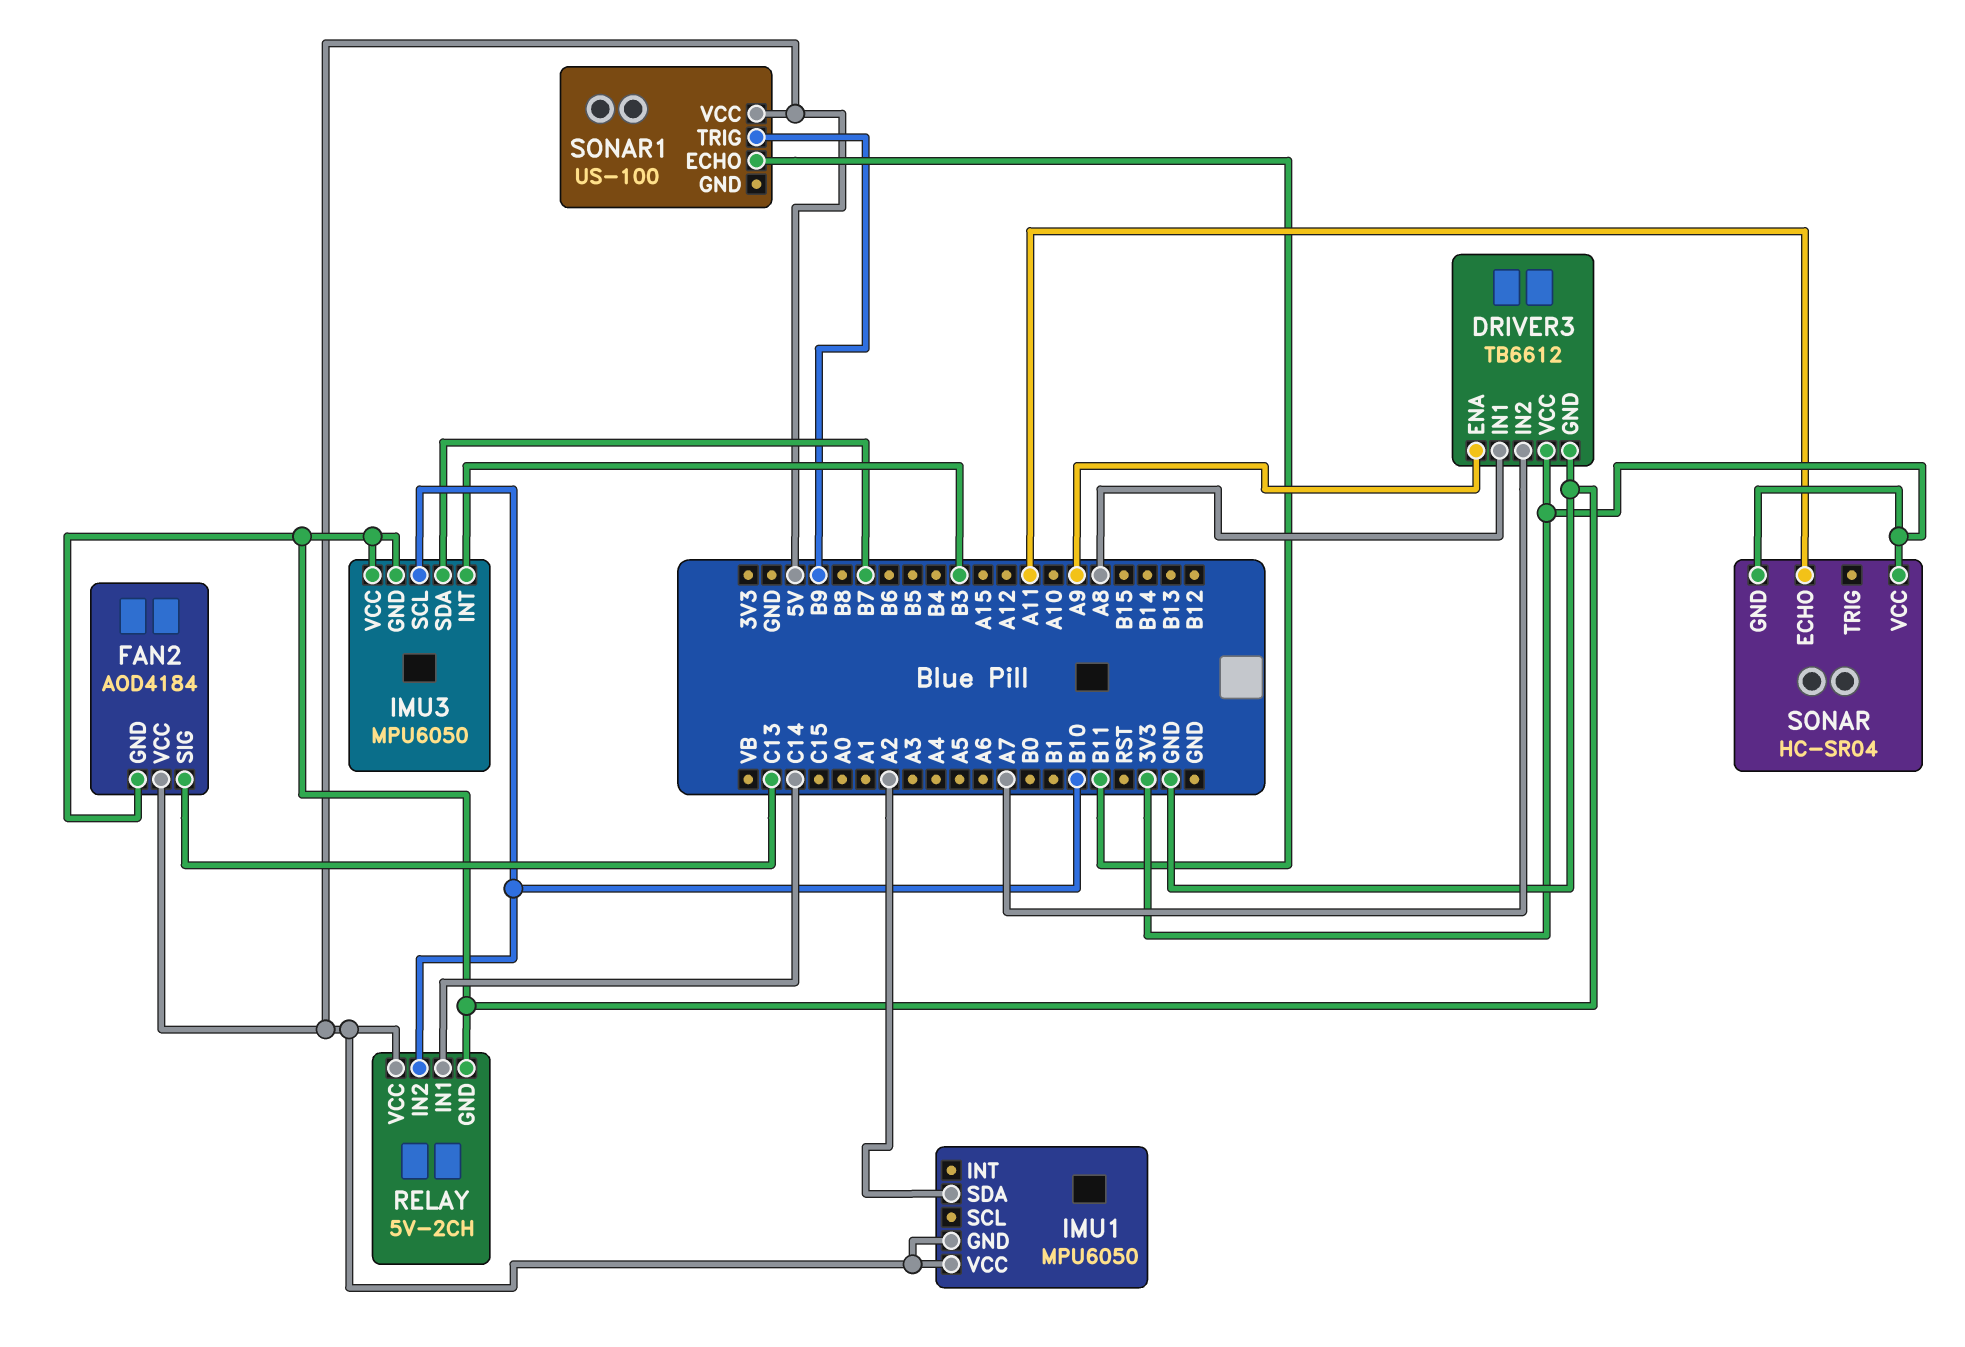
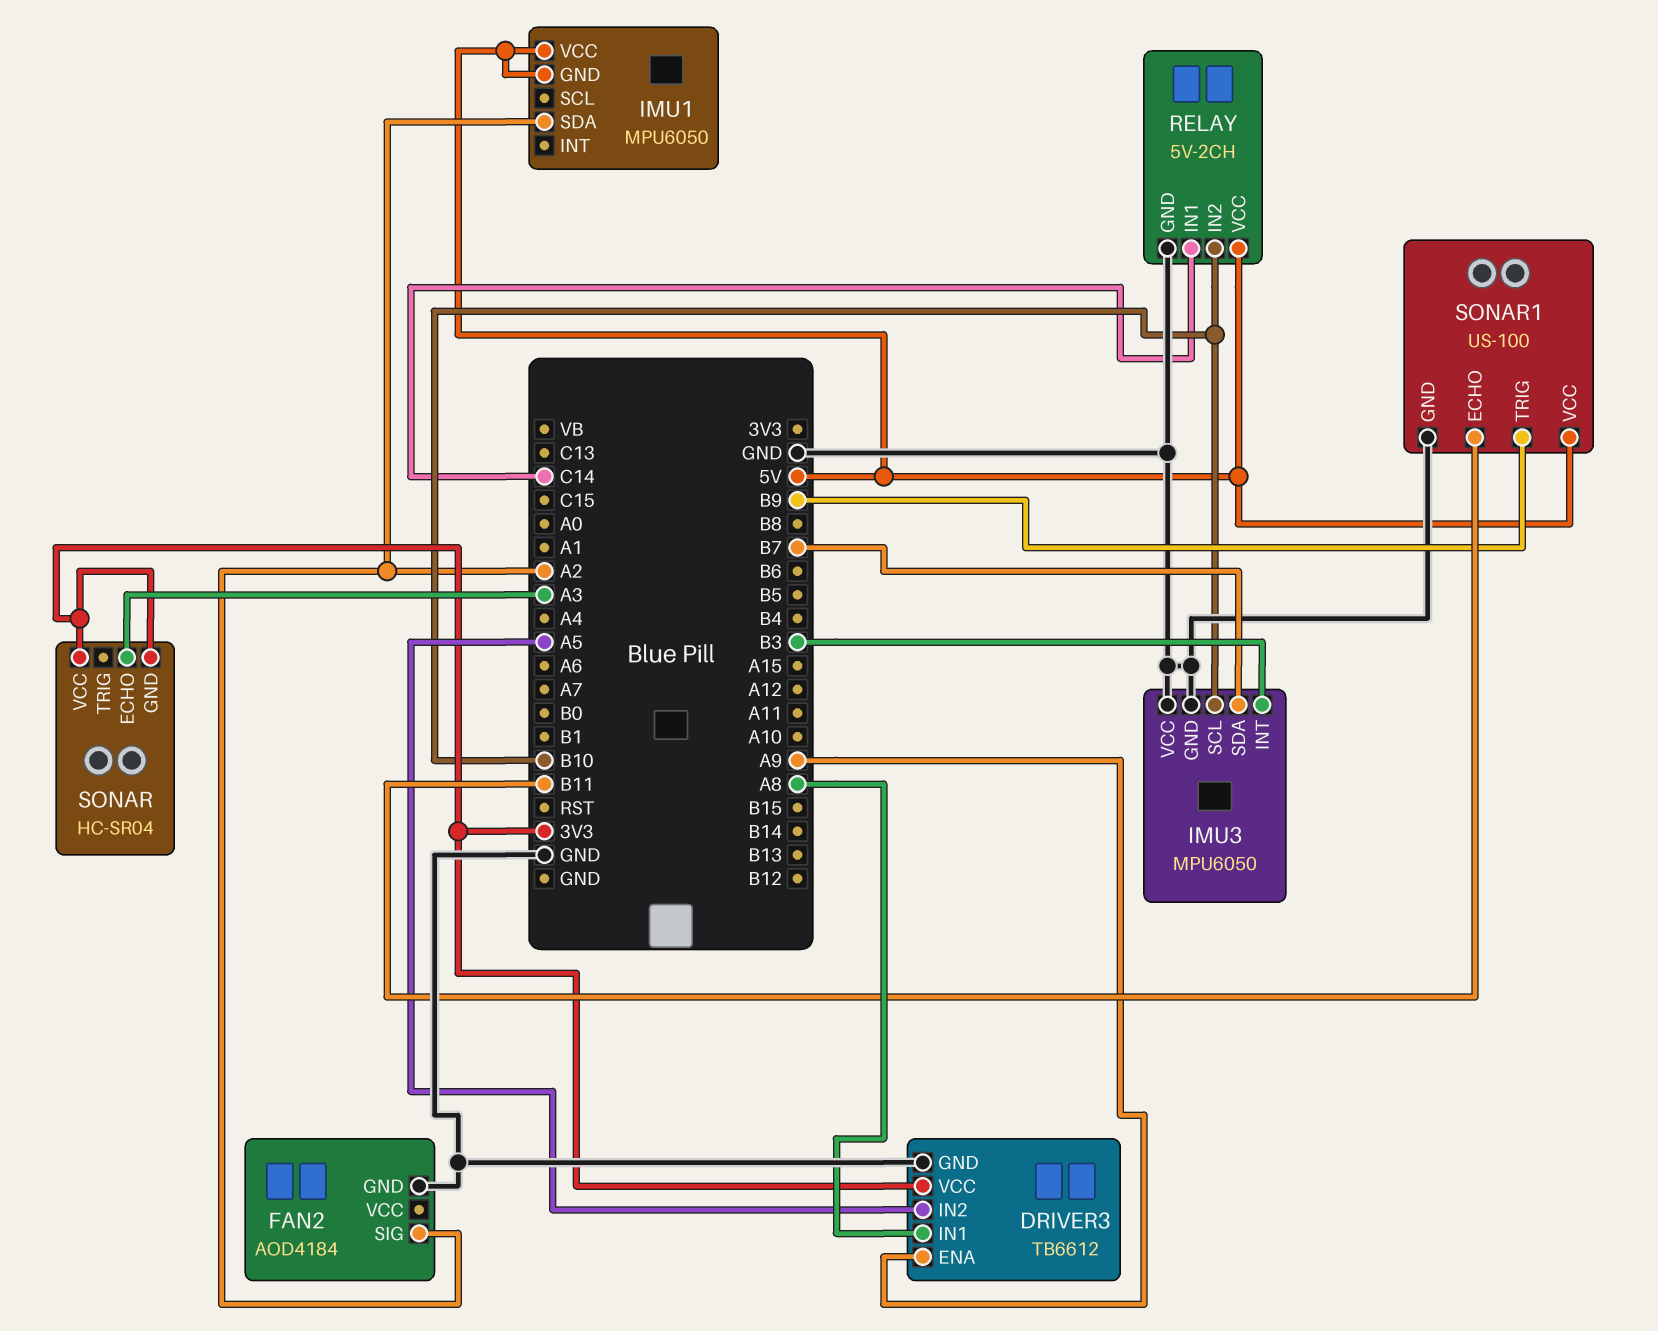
DRIVER3 pin IN2: A7 -> A5
FAN2 pin SIG: C13 -> A2
FAN2 pin VCC: 5V -> none
SONAR pin ECHO: A11 -> A3
SONAR1 pin GND: none -> GND

